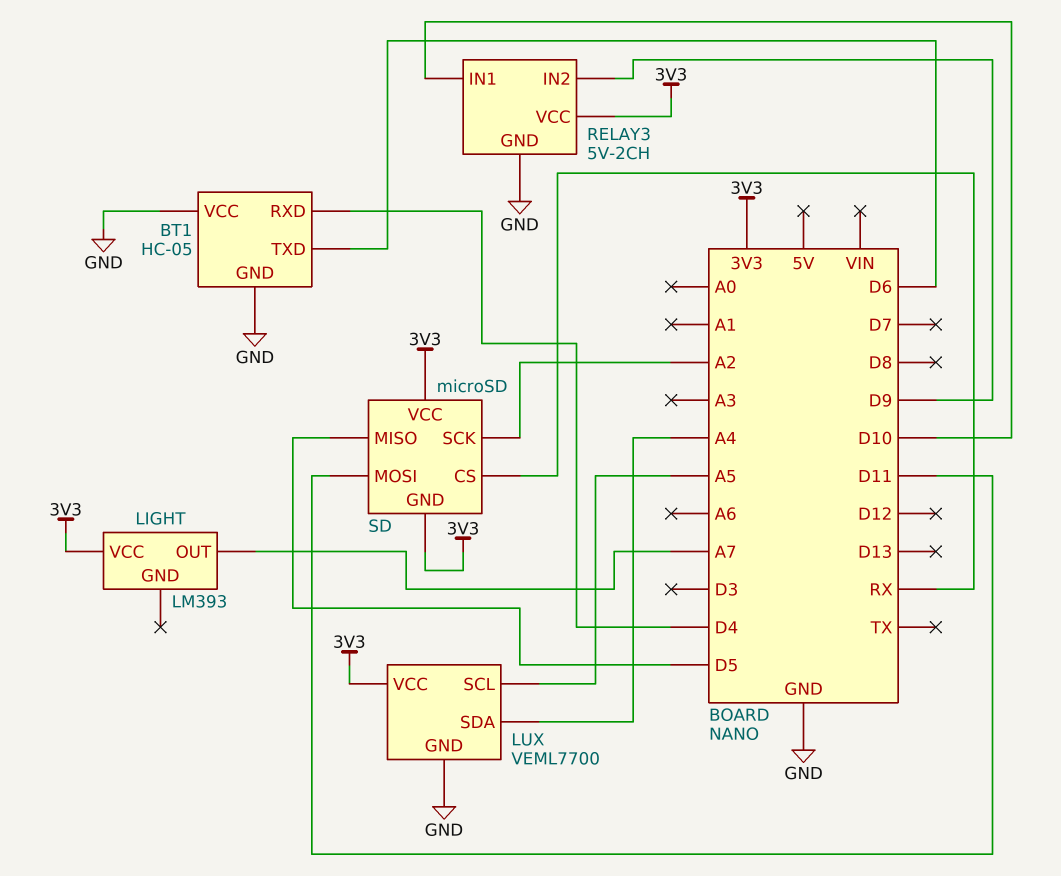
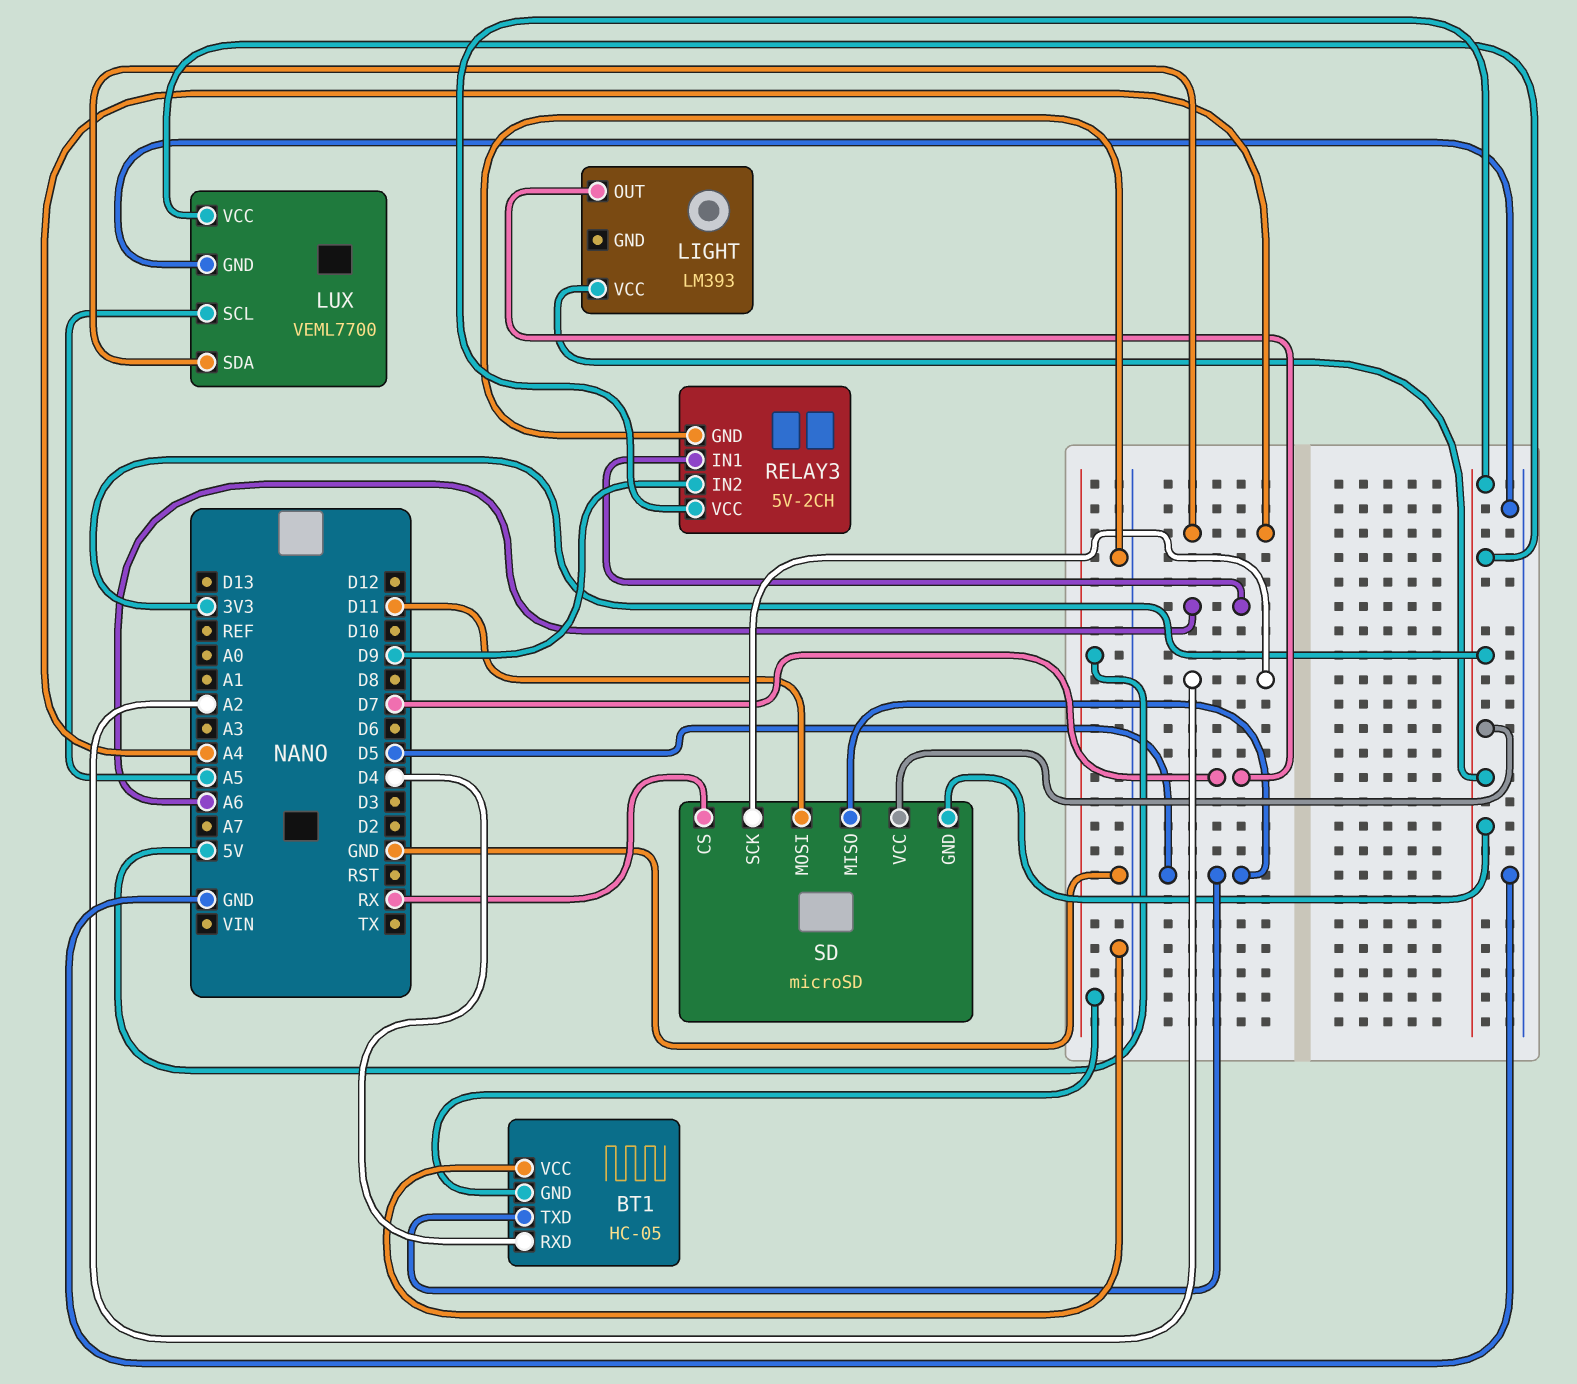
BT1 pin GND: GND -> 5V
BT1 pin TXD: D6 -> D5
LIGHT pin OUT: A7 -> D7
RELAY3 pin IN1: D10 -> A6

